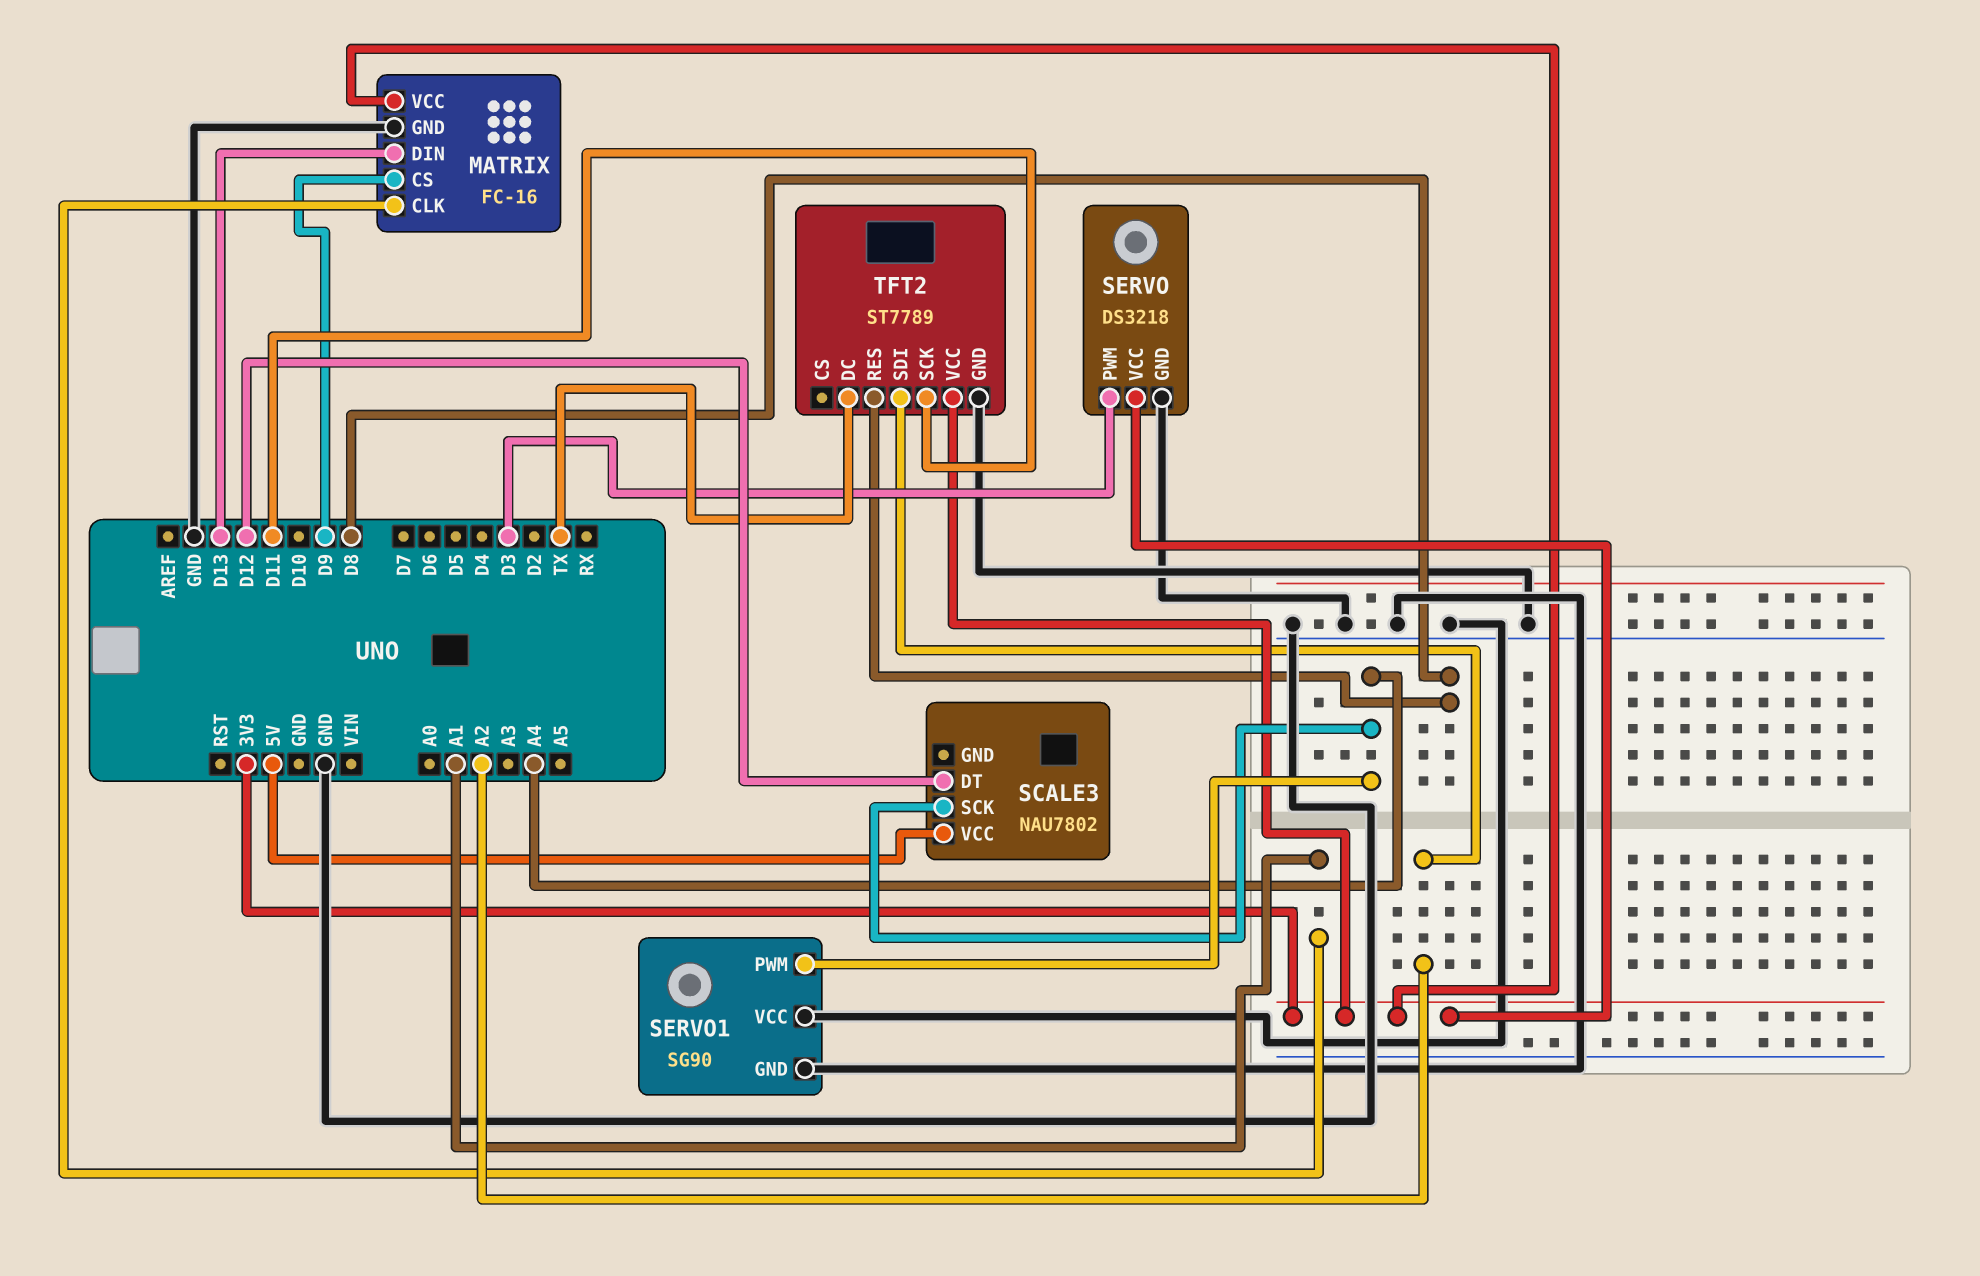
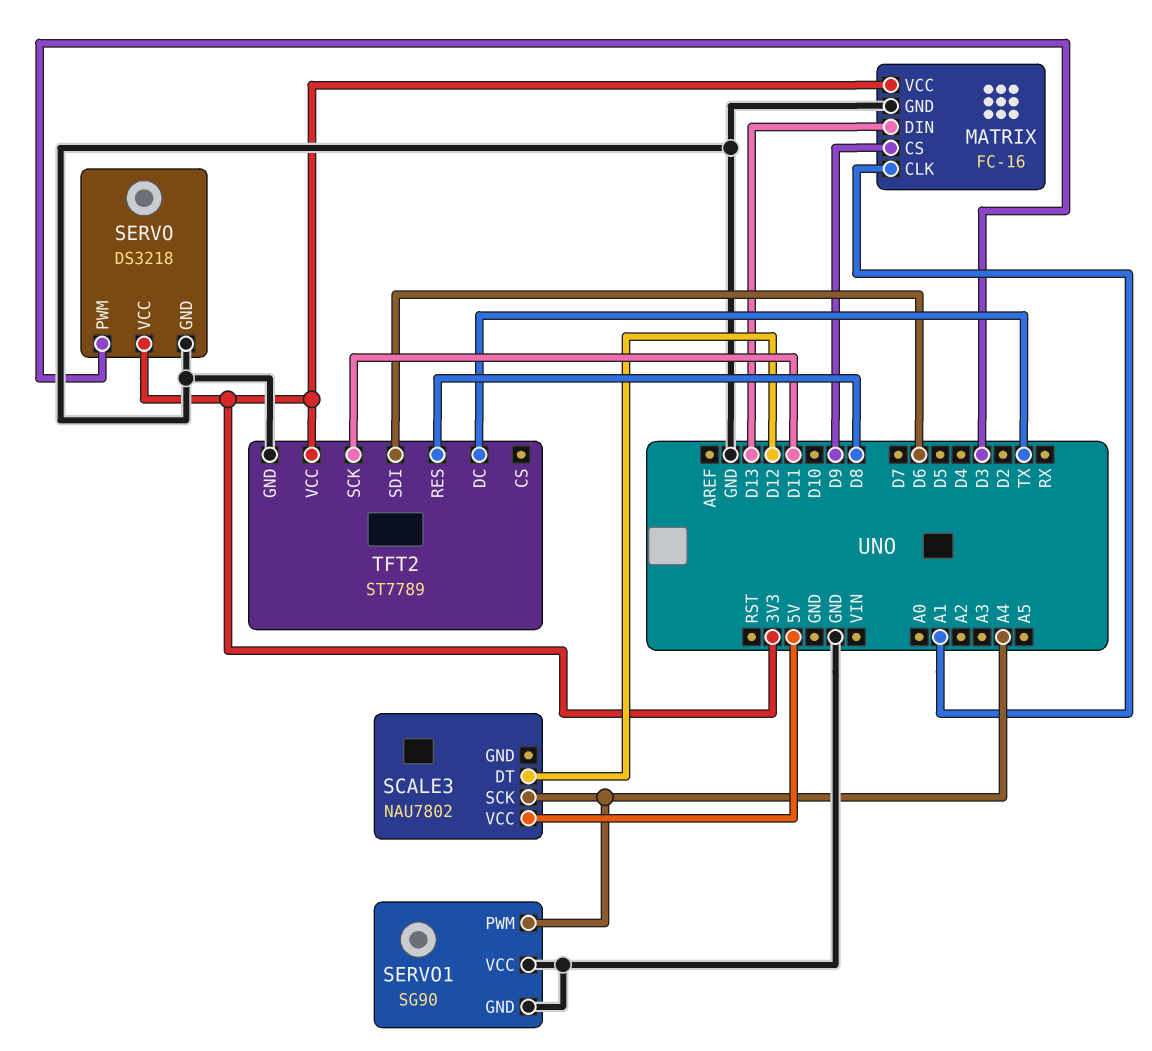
TFT2 pin SDI: A2 -> D6

